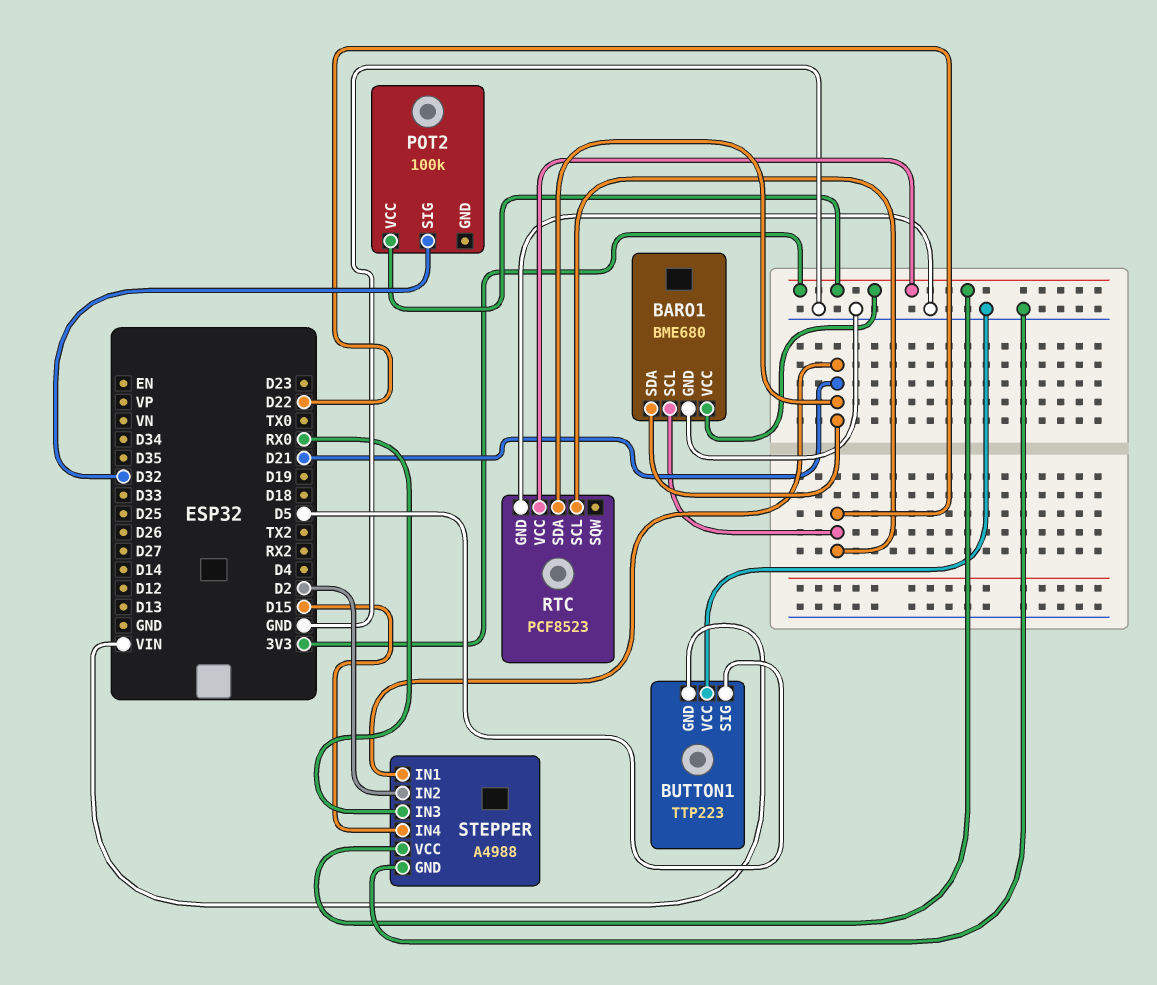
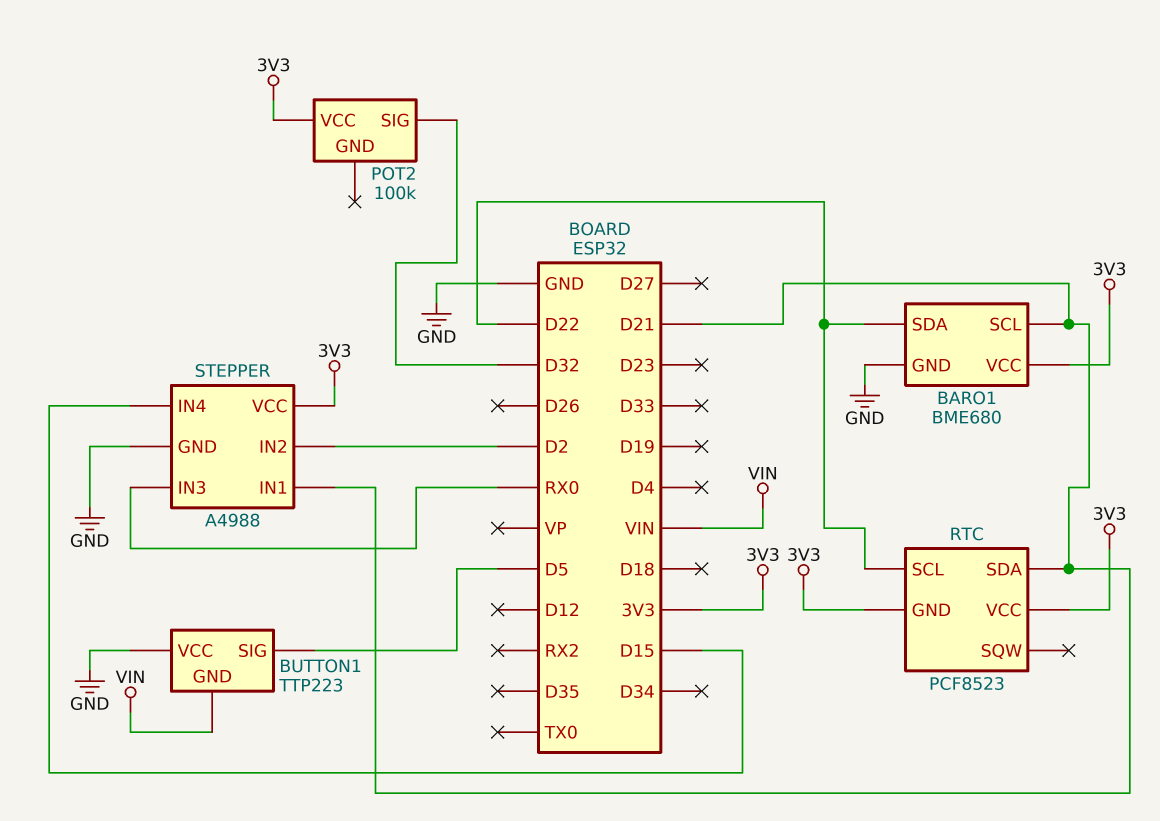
BARO1 pin SCL: D22 -> D21
BARO1 pin SDA: D21 -> D22
RTC pin GND: GND -> 3V3

